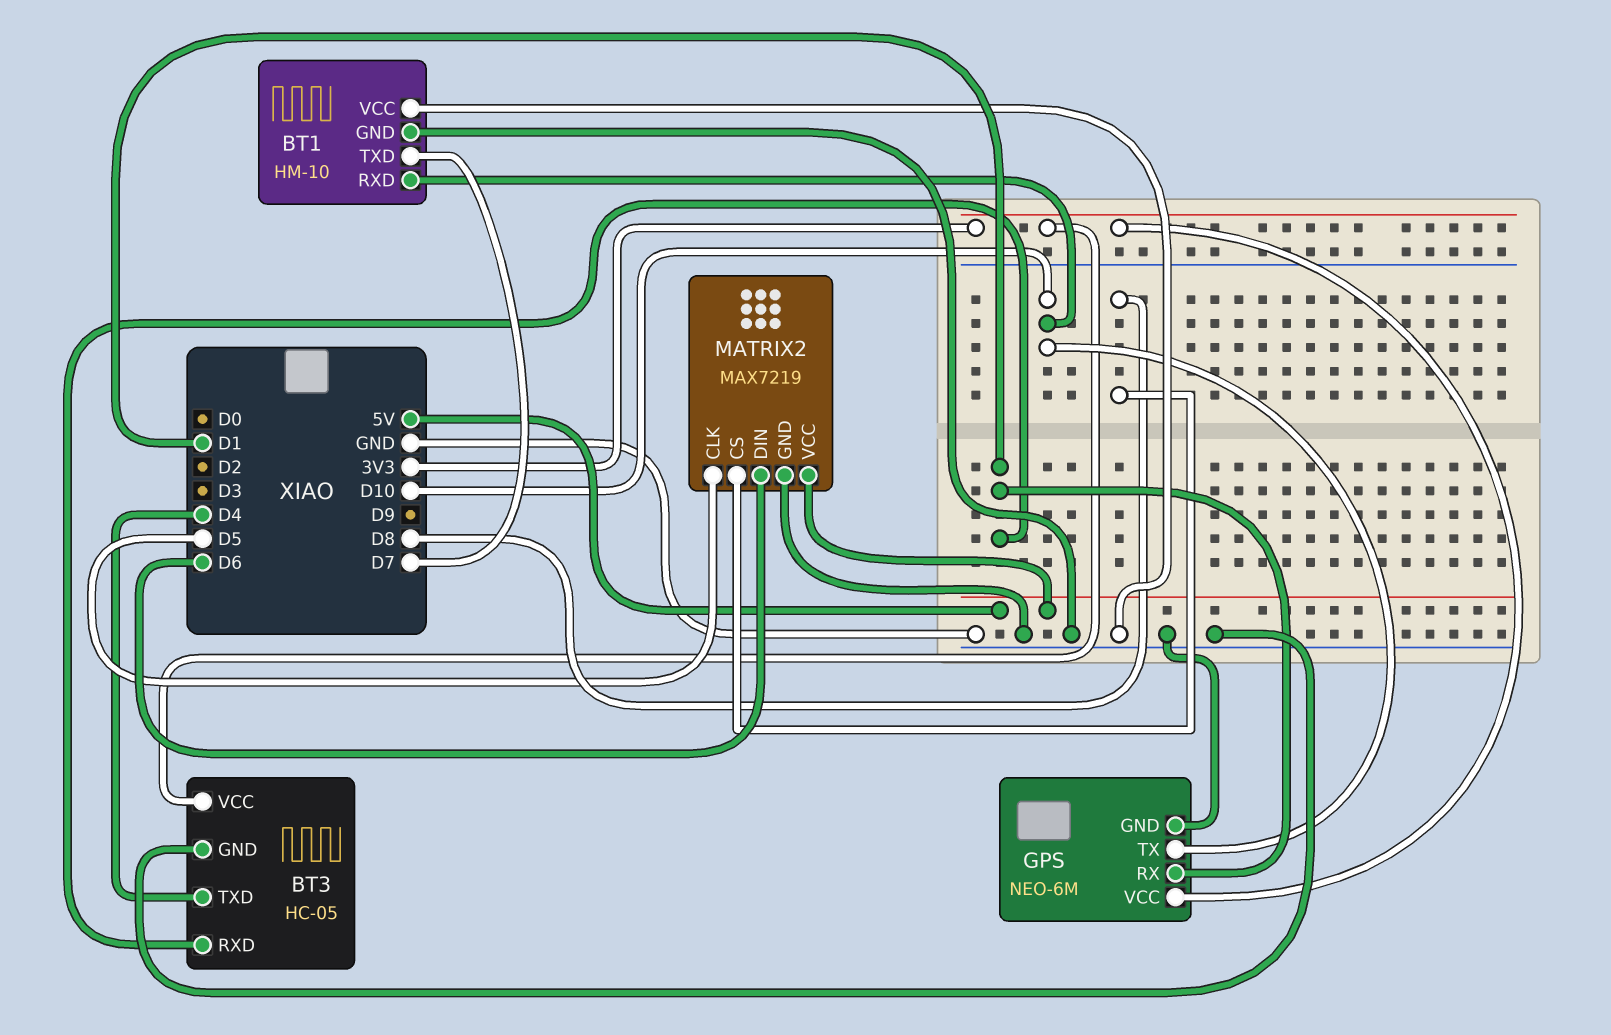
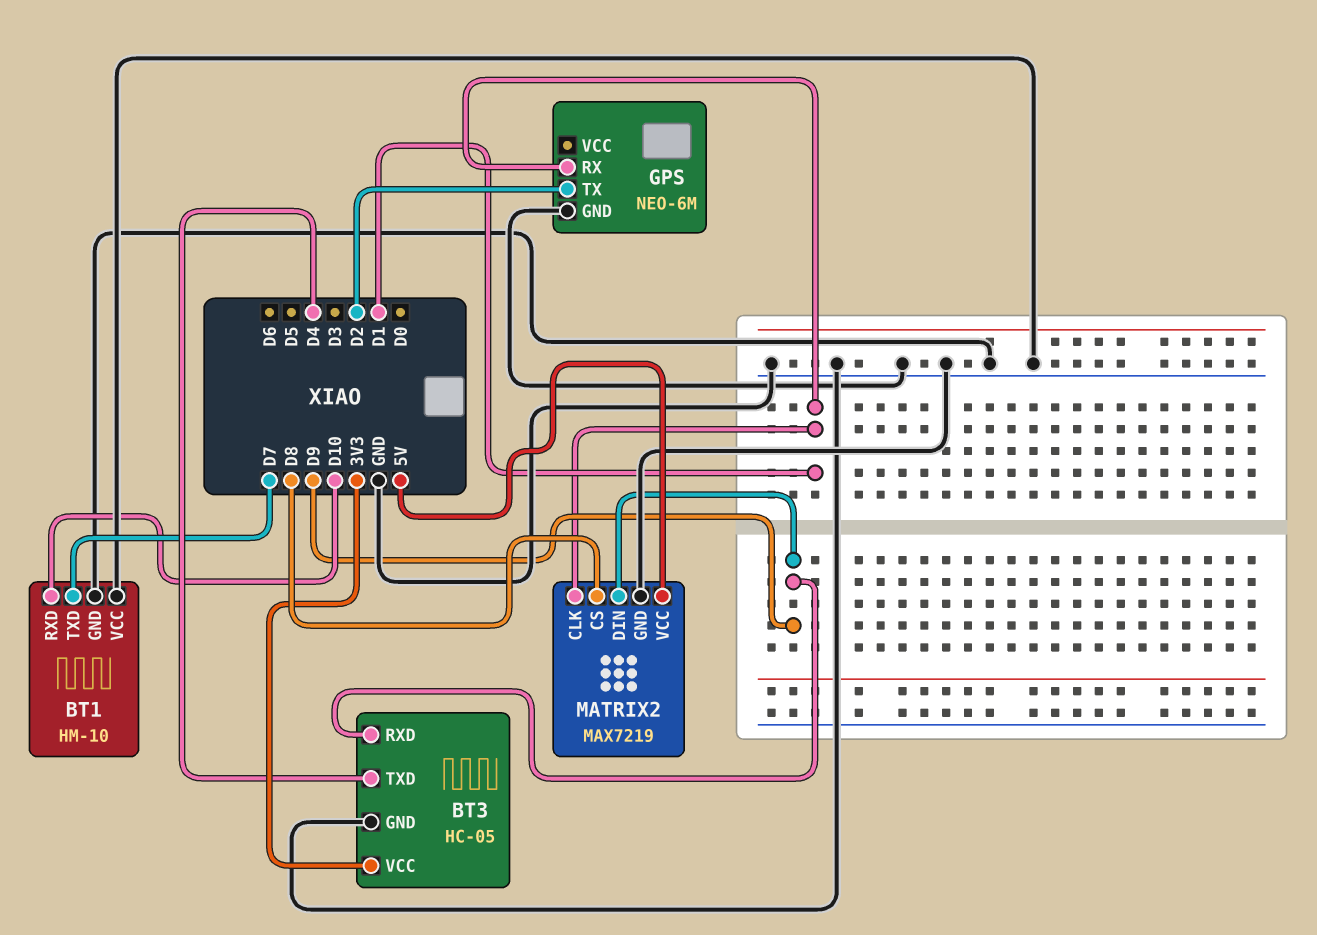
BT3 pin RXD: D1 -> D9
GPS pin TX: D10 -> D2
GPS pin VCC: 3V3 -> none
MATRIX2 pin CLK: D5 -> D1
MATRIX2 pin DIN: D6 -> D9

